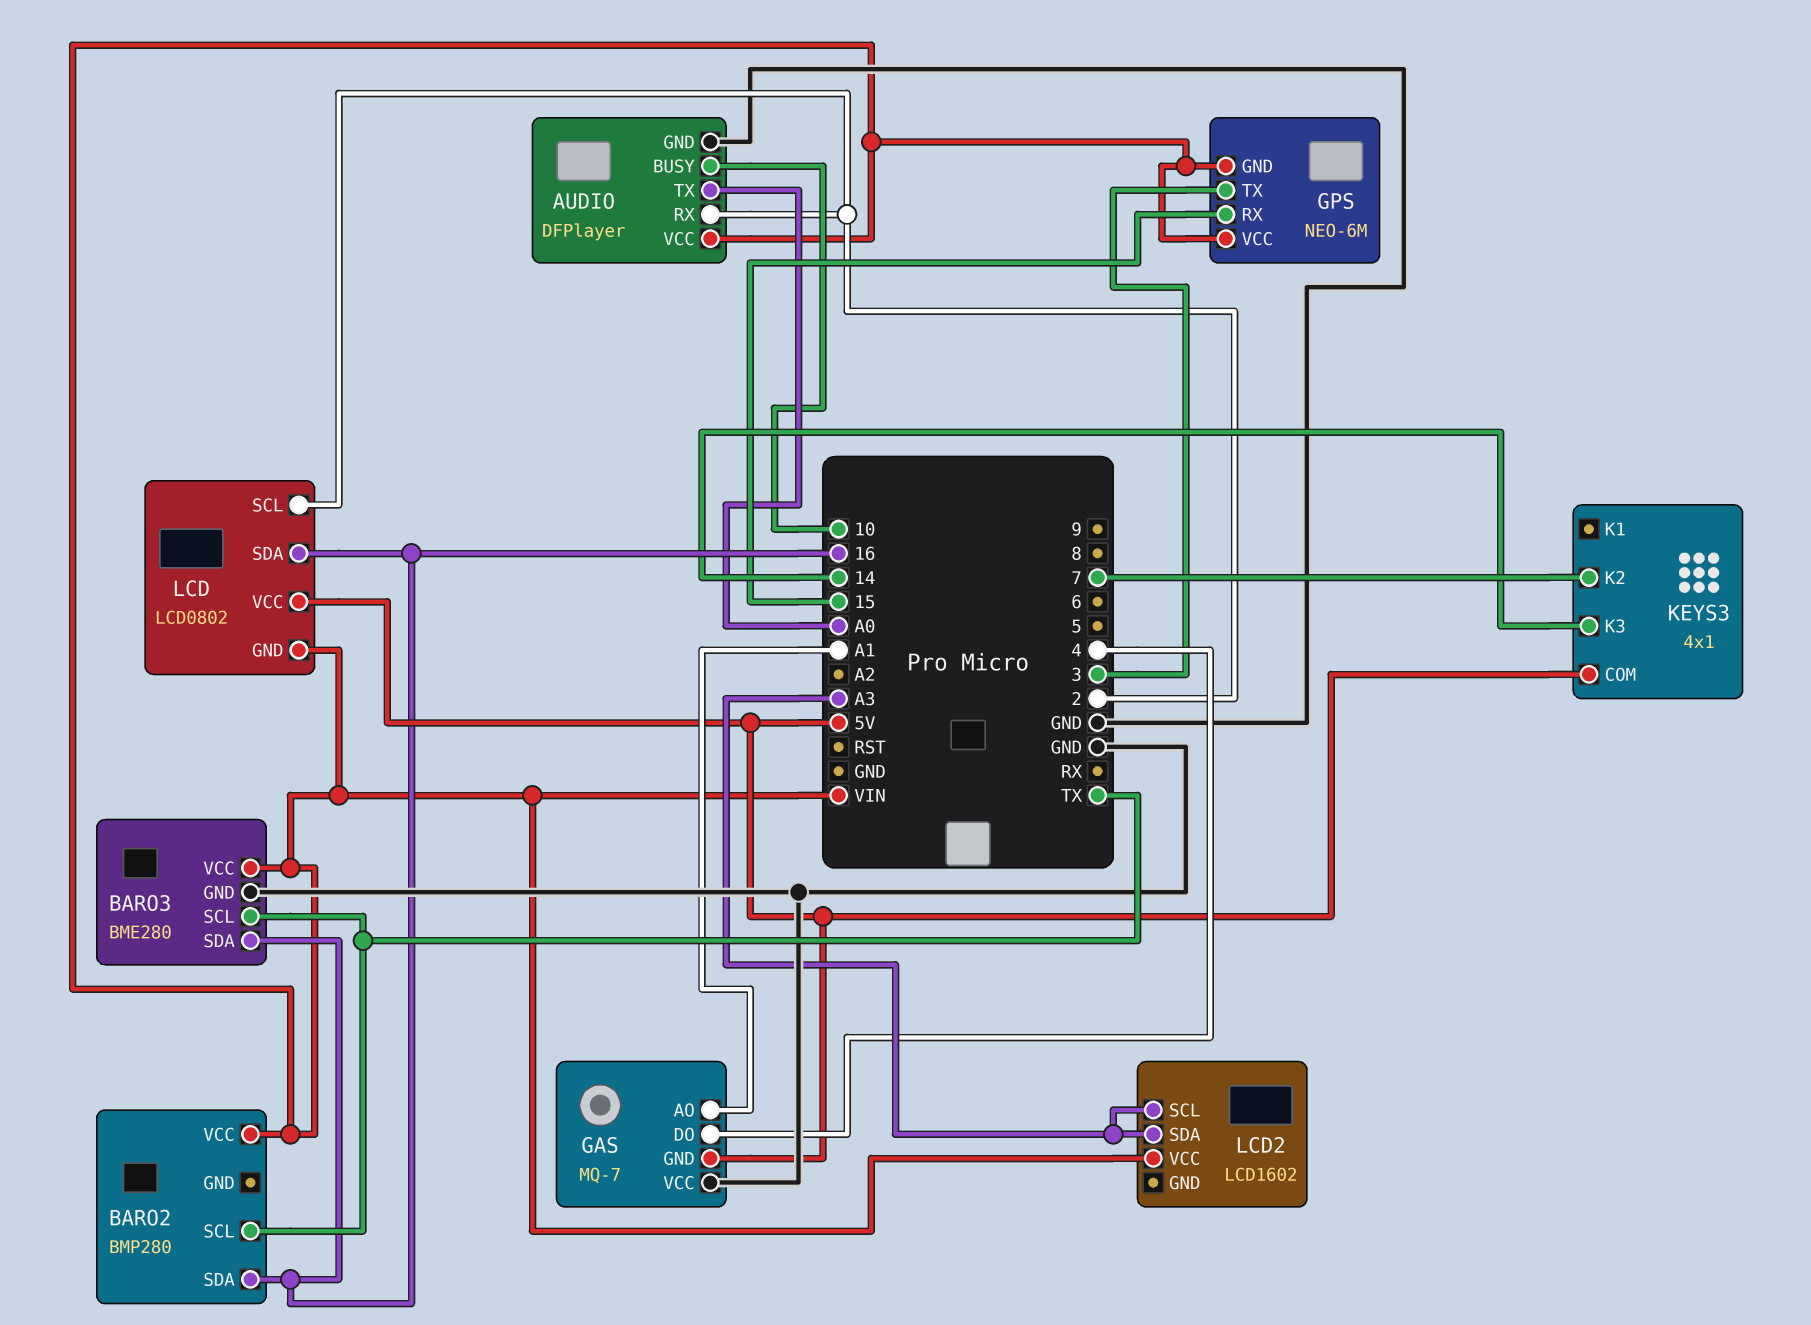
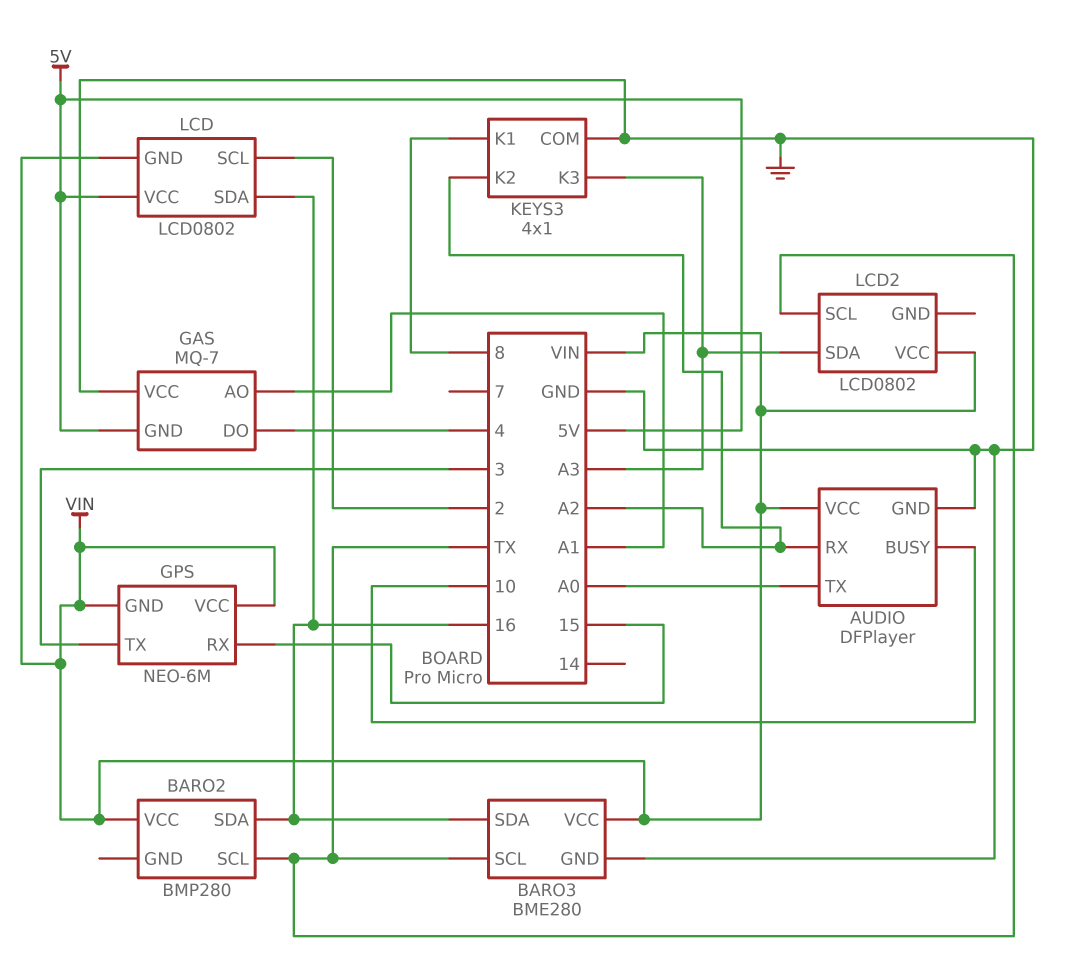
AUDIO pin RX: 2 -> A2
KEYS3 pin COM: 5V -> GND
KEYS3 pin K1: none -> 8
KEYS3 pin K2: 7 -> A2
KEYS3 pin K3: 14 -> A3
LCD2: LCD1602 -> LCD0802
LCD2 pin SCL: A3 -> TX

